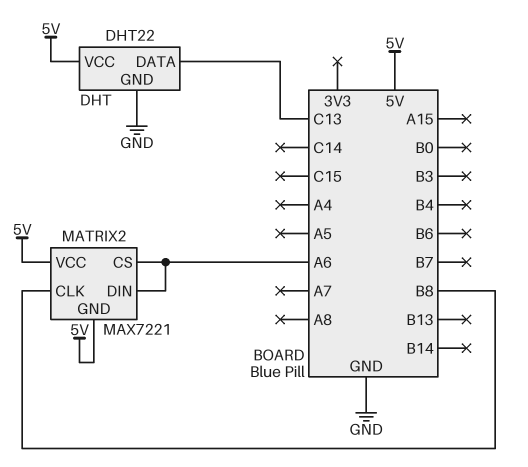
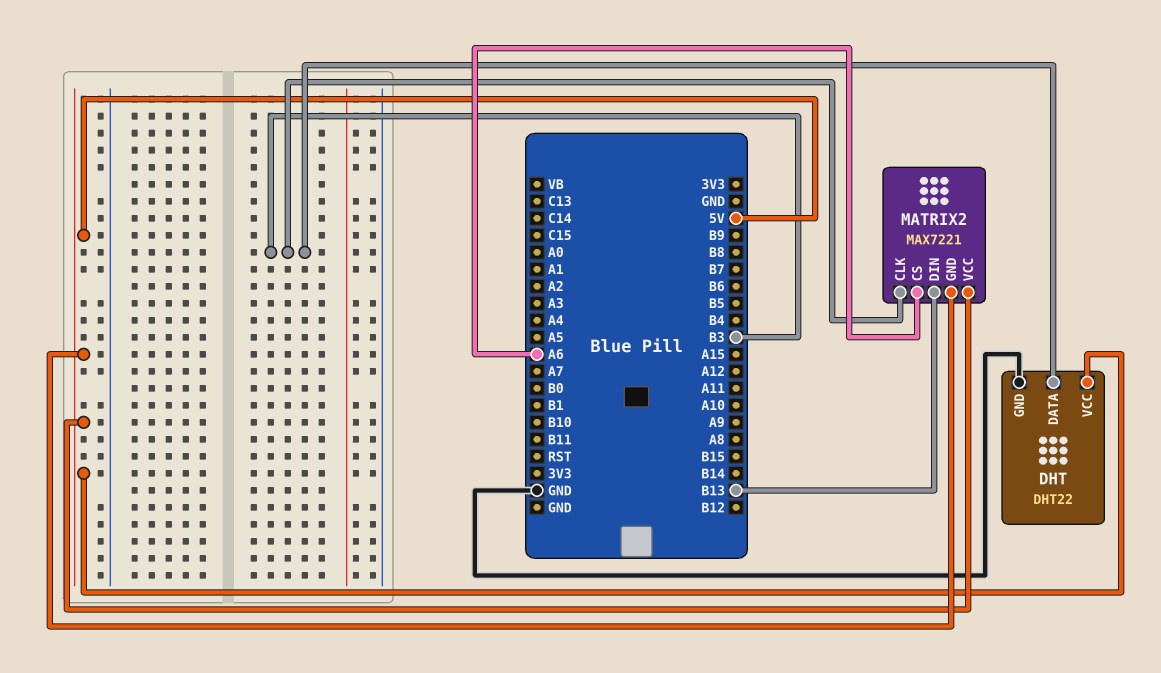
DHT pin DATA: C13 -> B3
MATRIX2 pin CLK: B8 -> B3
MATRIX2 pin DIN: A6 -> B13

